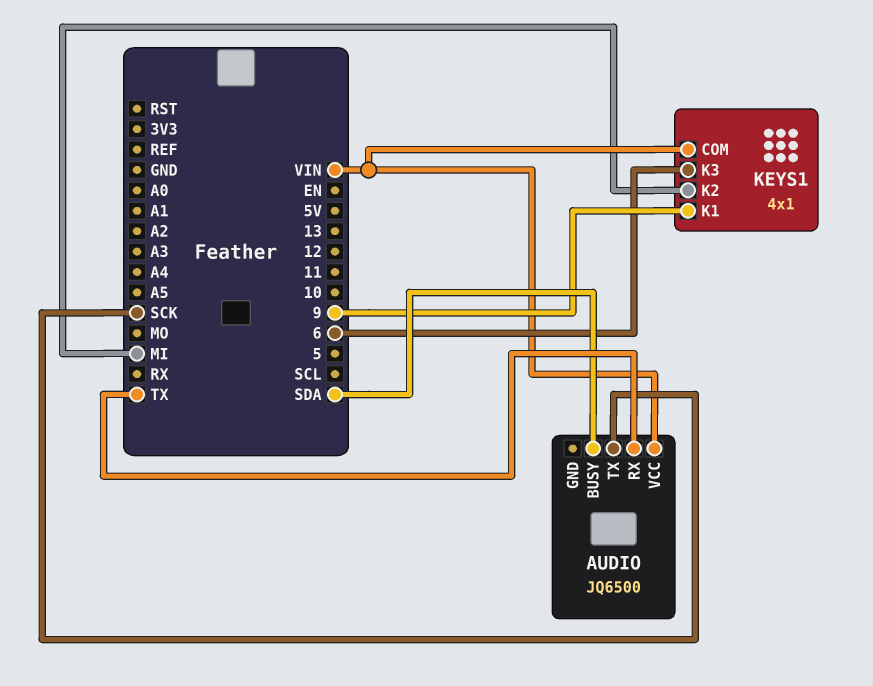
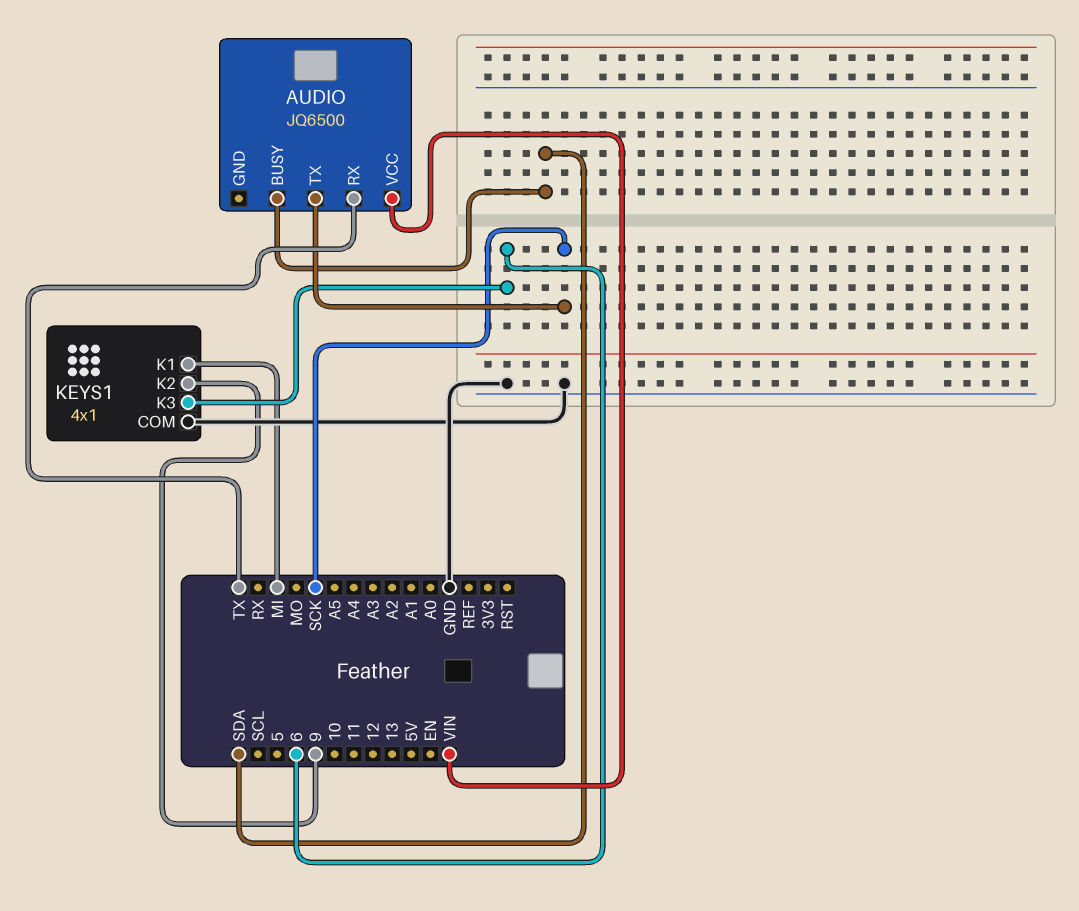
KEYS1 pin COM: VIN -> GND
KEYS1 pin K1: 9 -> MI
KEYS1 pin K2: MI -> 9

